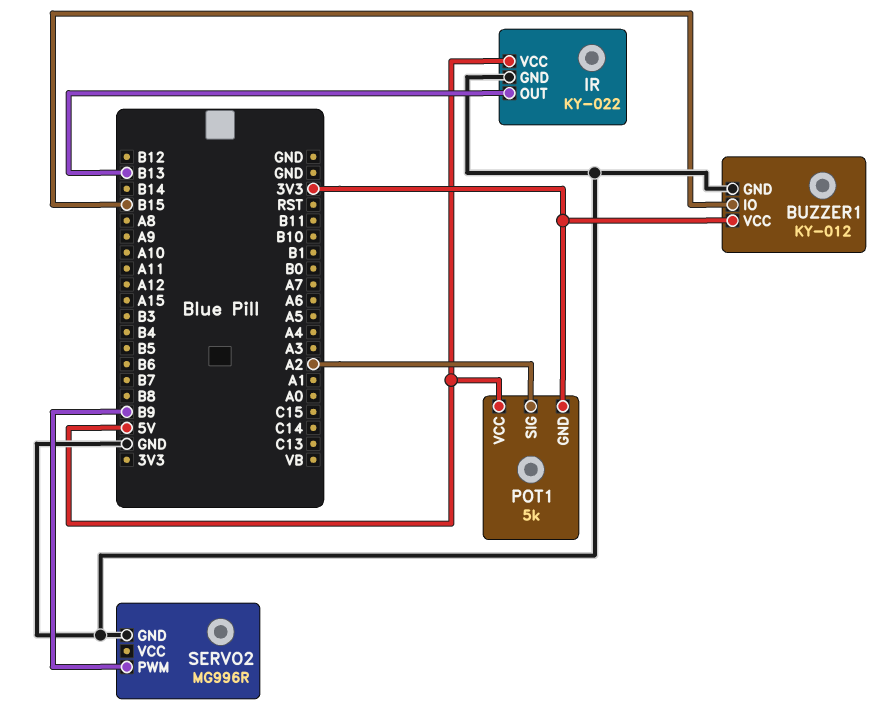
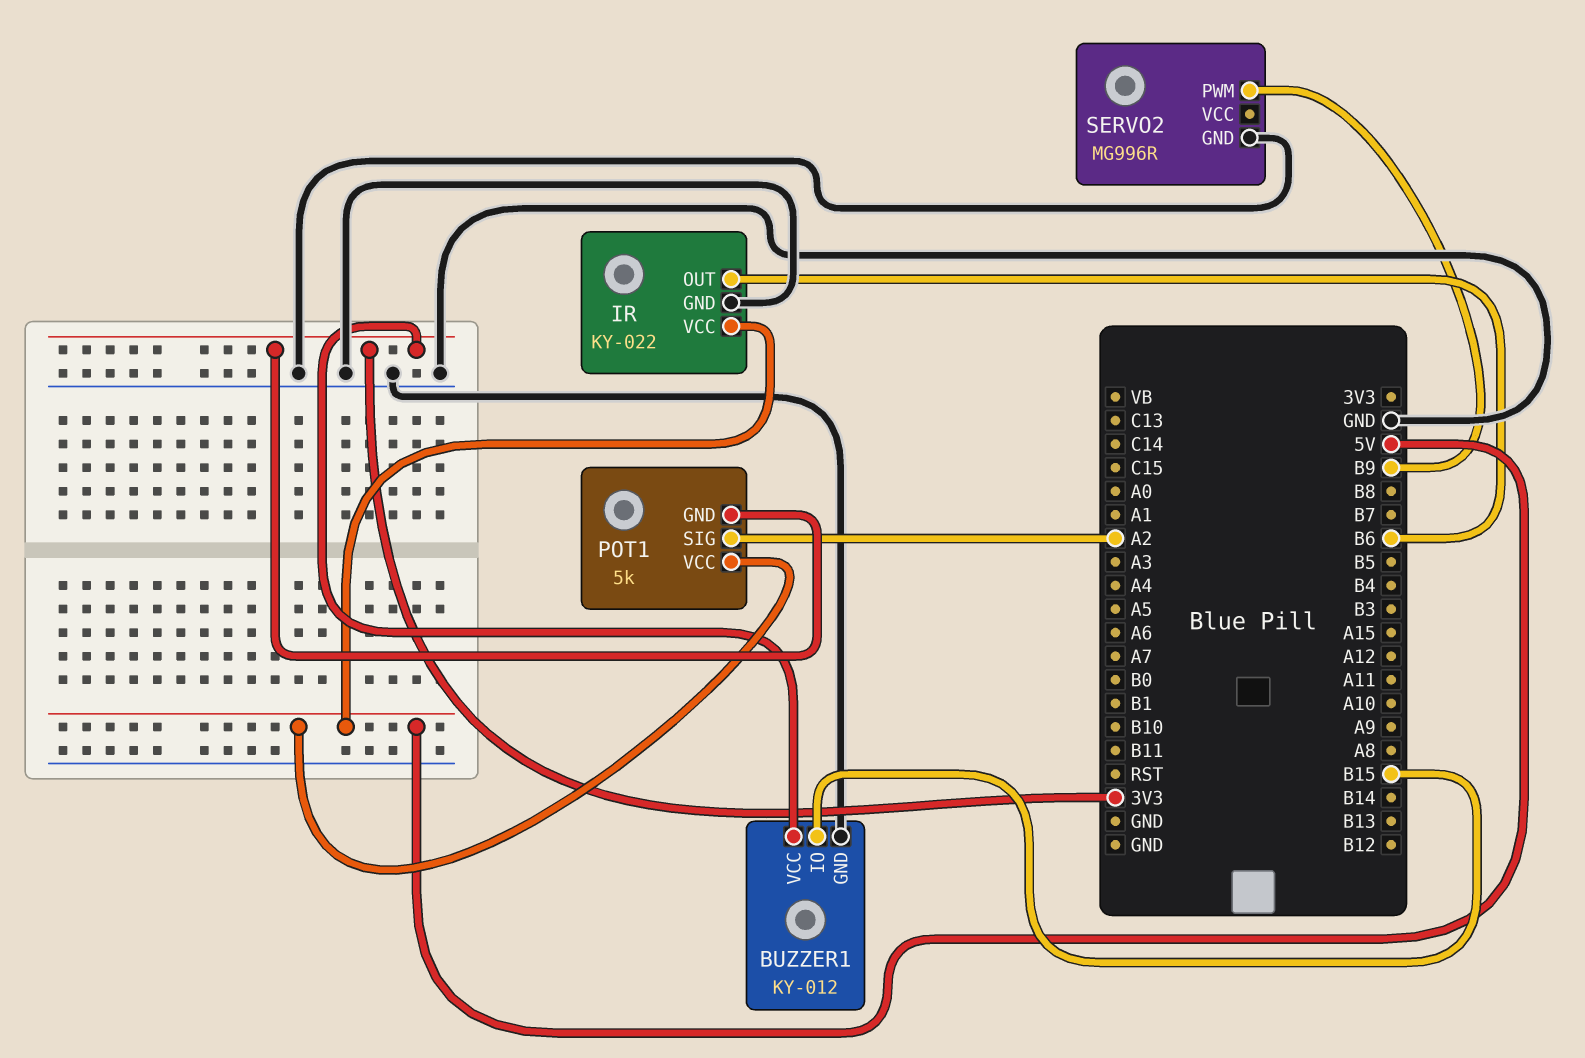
IR pin OUT: B13 -> B6

